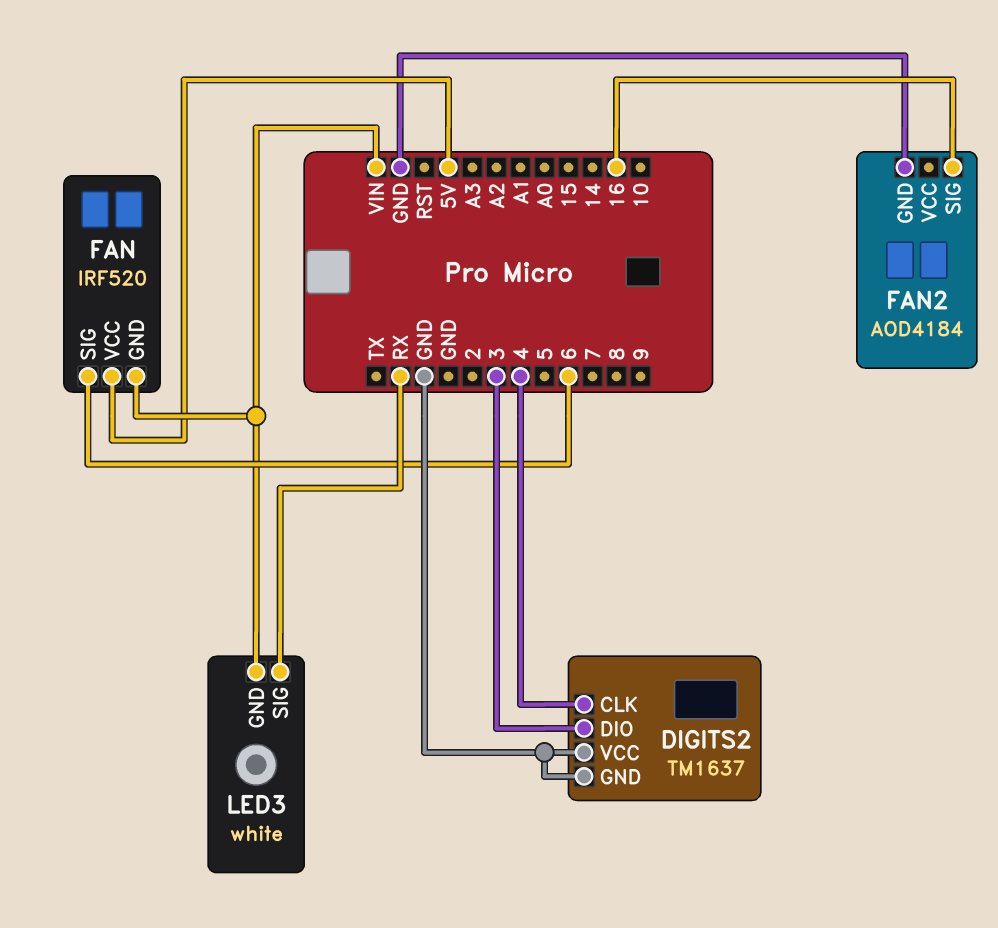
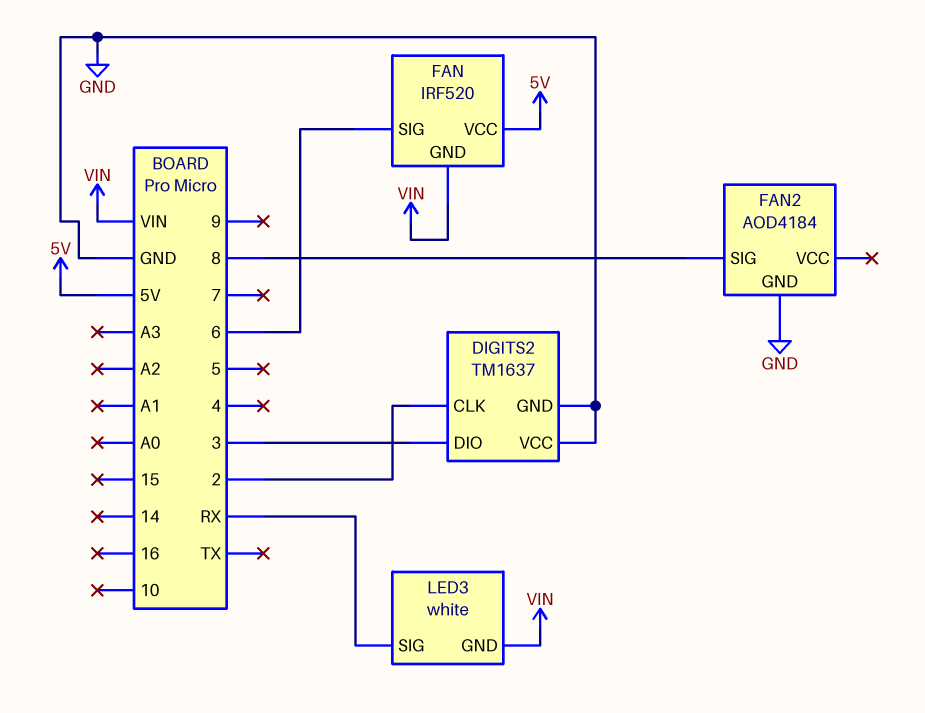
DIGITS2 pin CLK: 4 -> 2
FAN2 pin SIG: 16 -> 8

